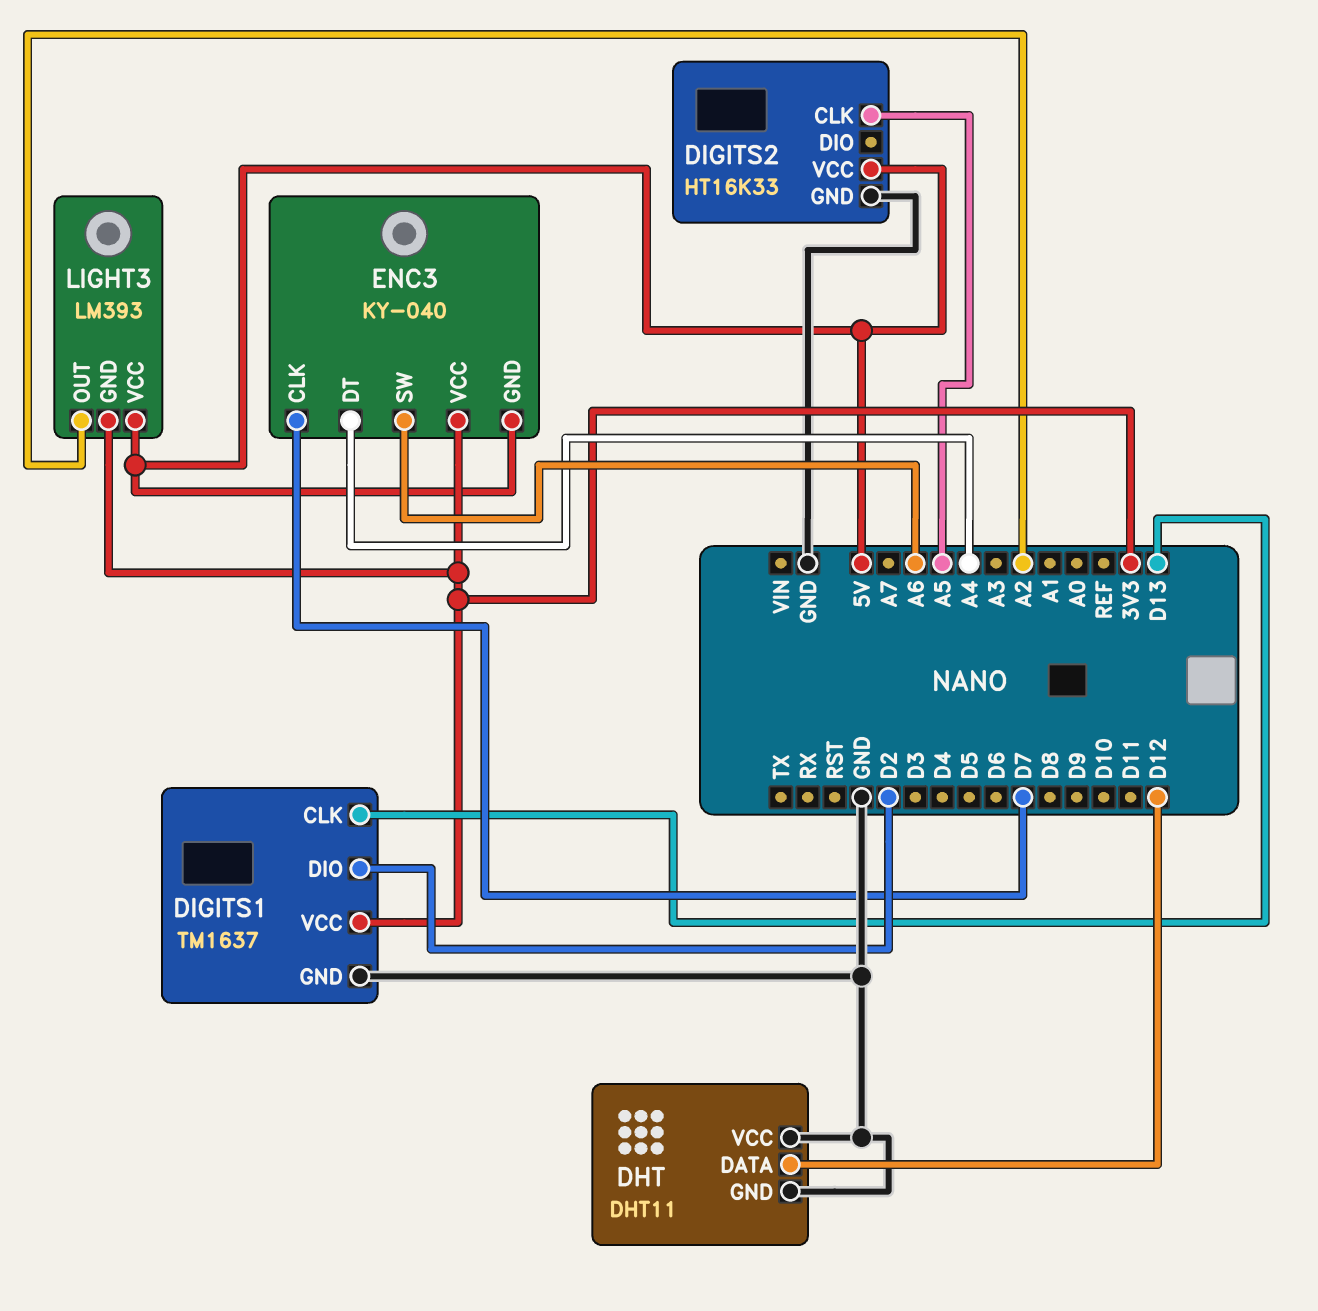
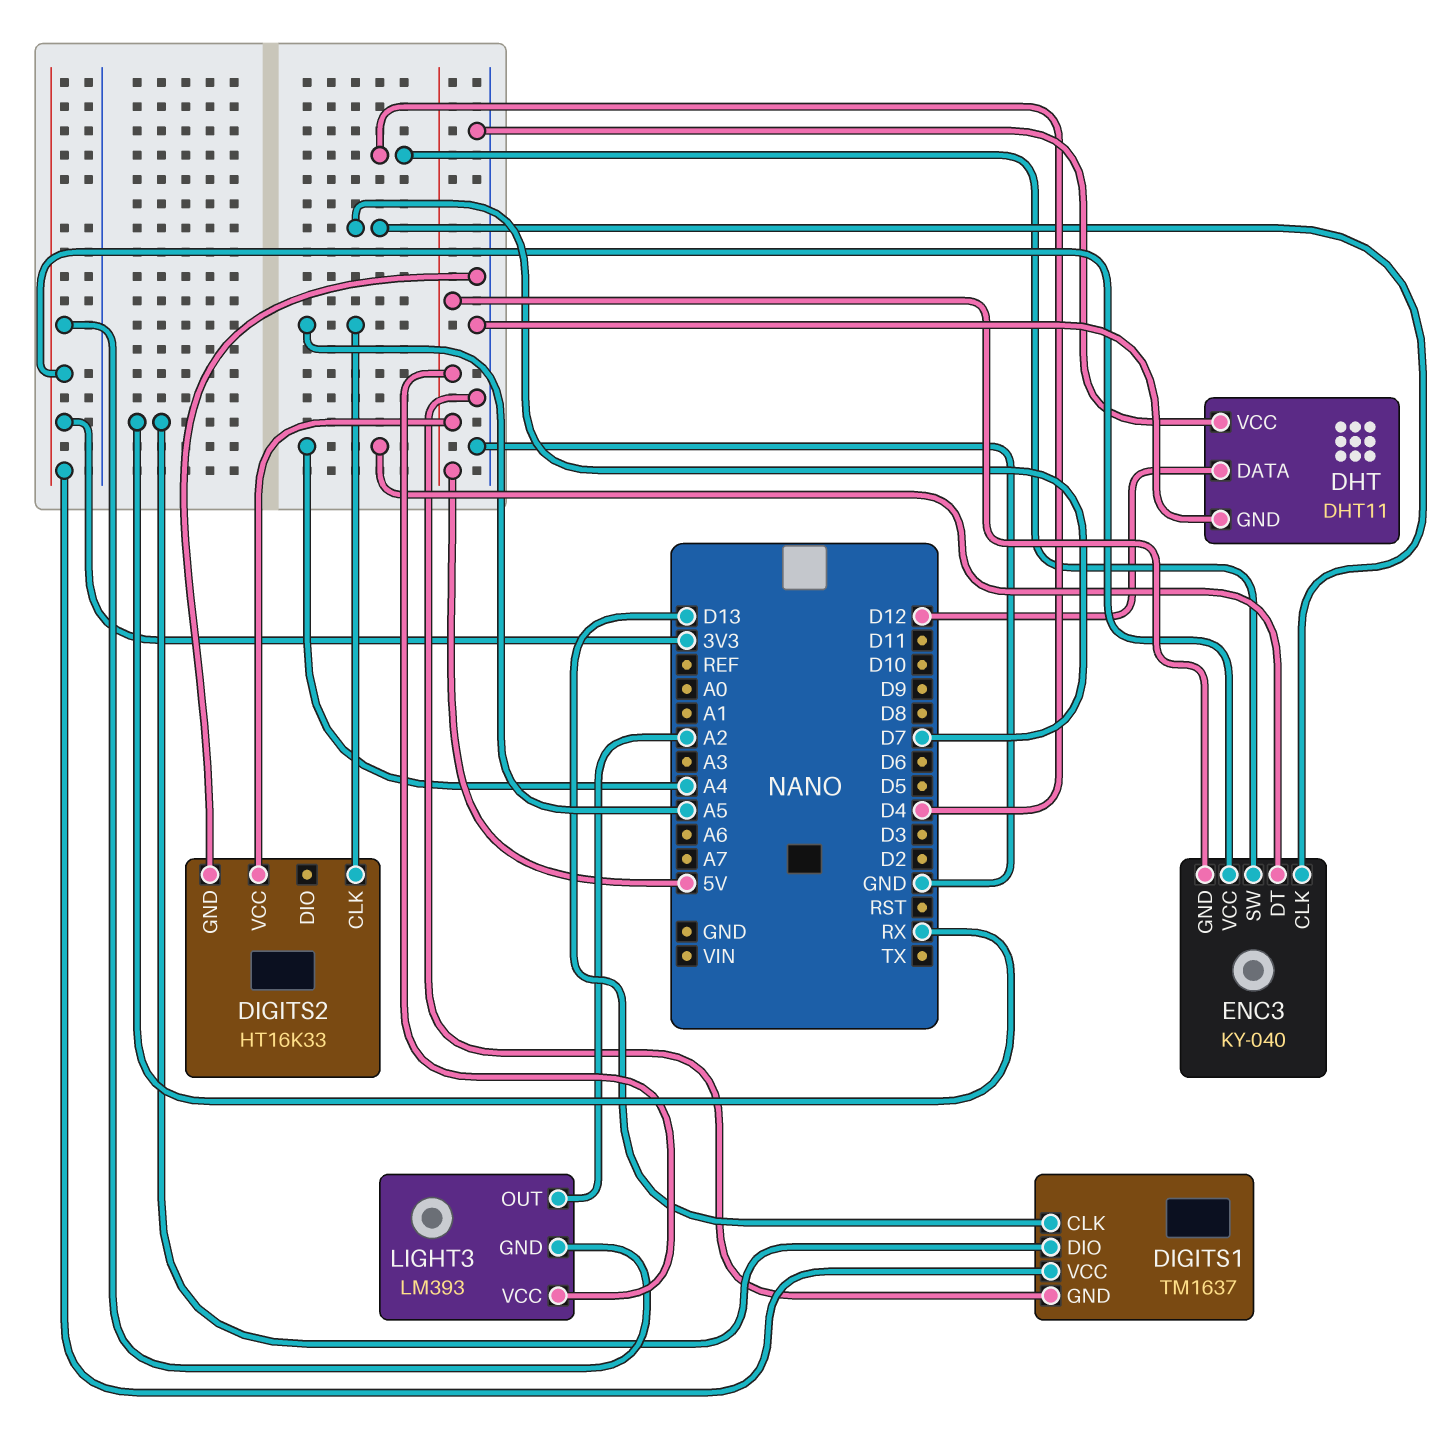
DIGITS1 pin DIO: D2 -> RX
ENC3 pin SW: A6 -> D4

